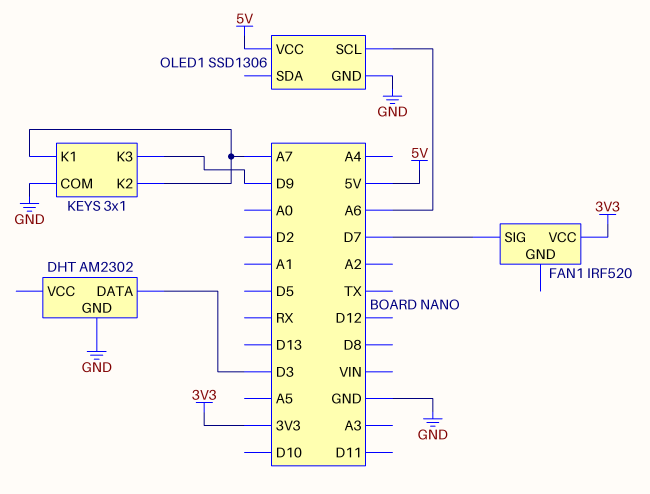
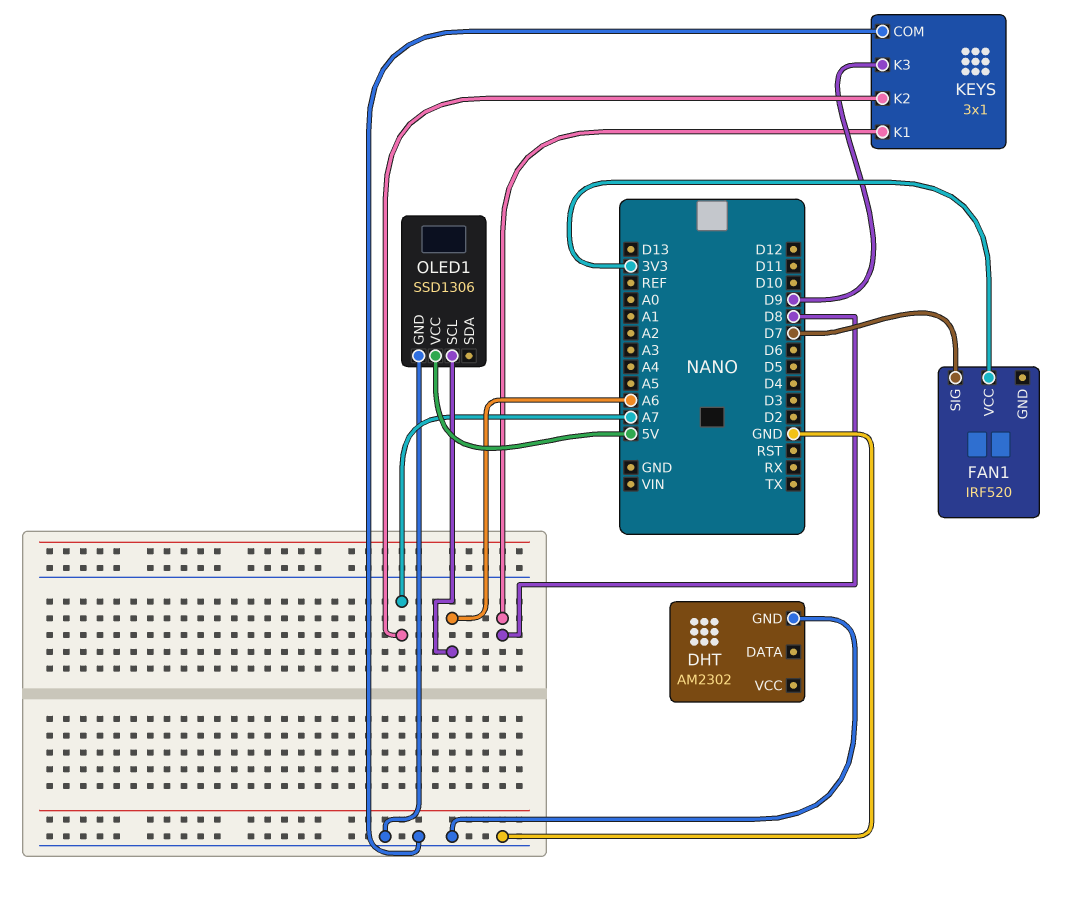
DHT pin DATA: D3 -> none
KEYS pin K1: A7 -> D8

